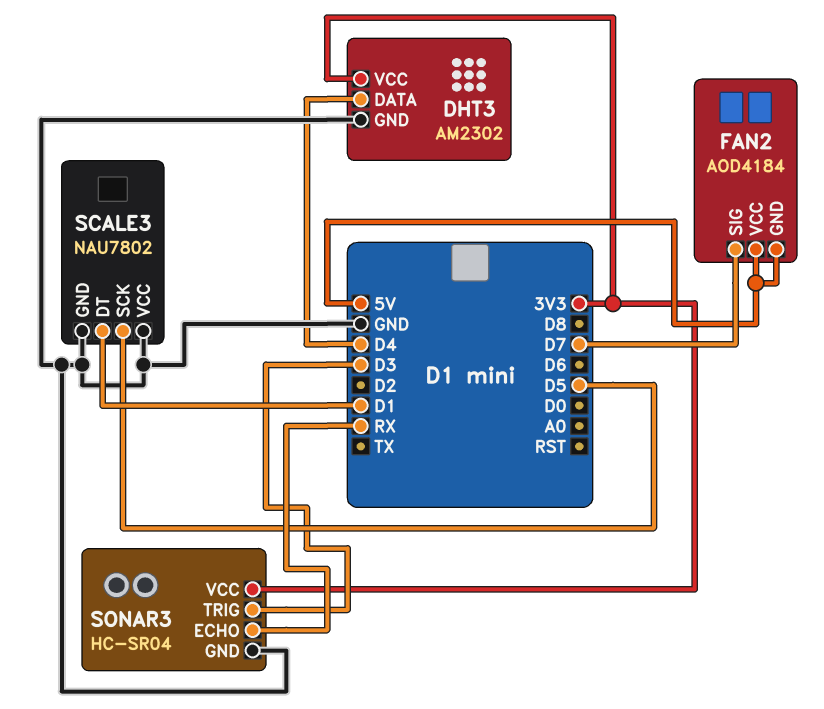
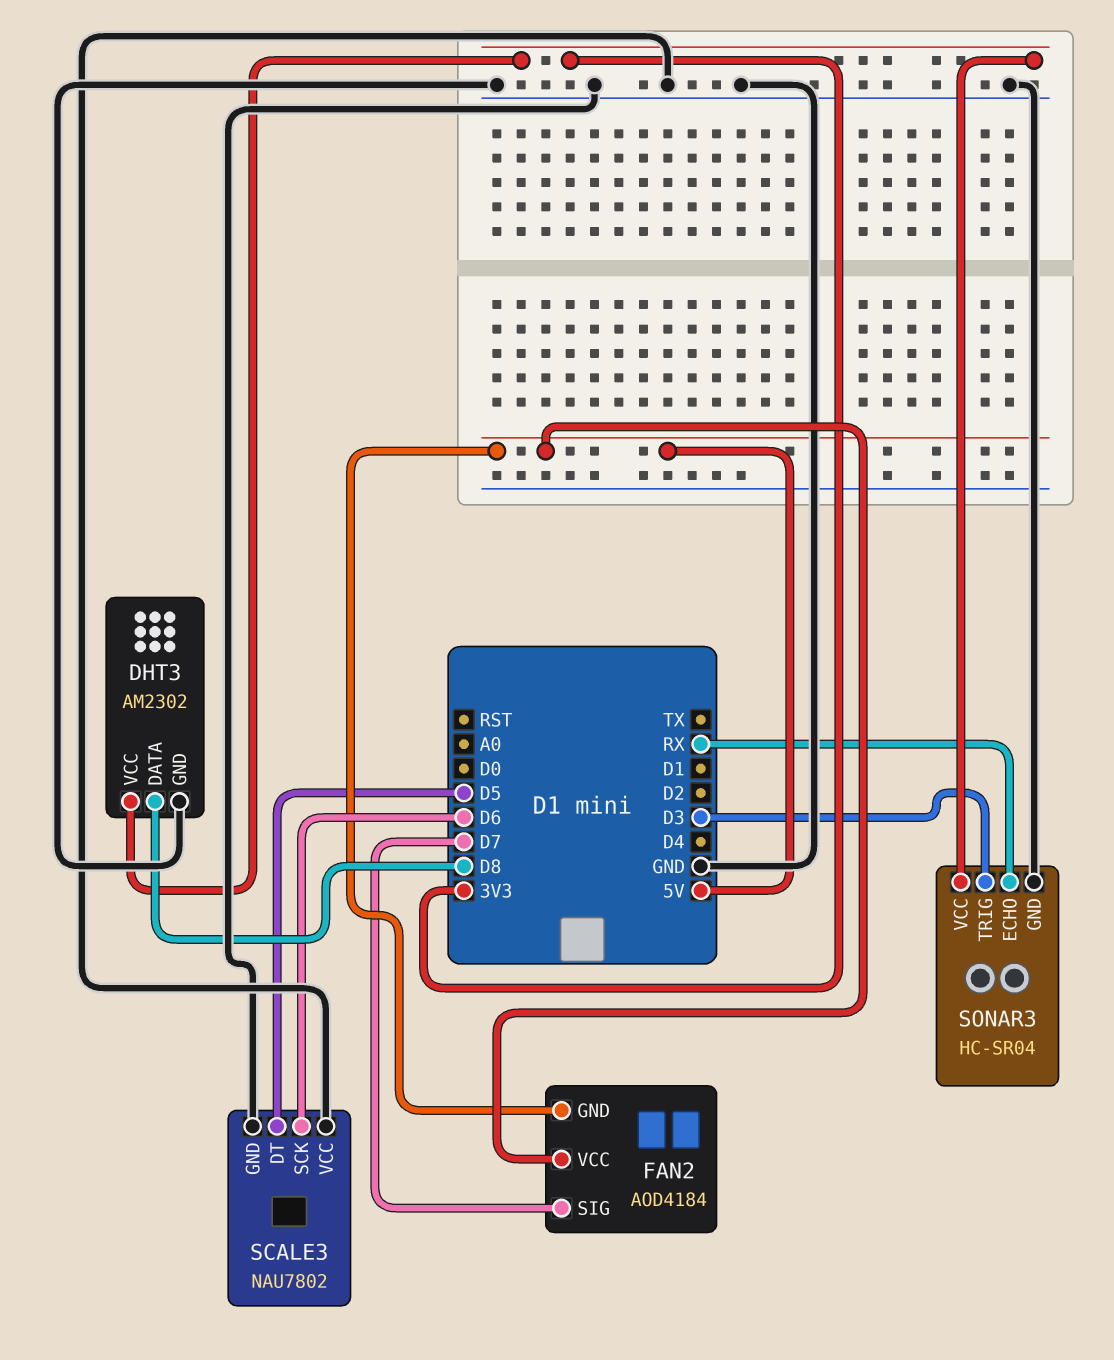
DHT3 pin DATA: D4 -> D8
SCALE3 pin DT: D1 -> D5
SCALE3 pin SCK: D5 -> D6

